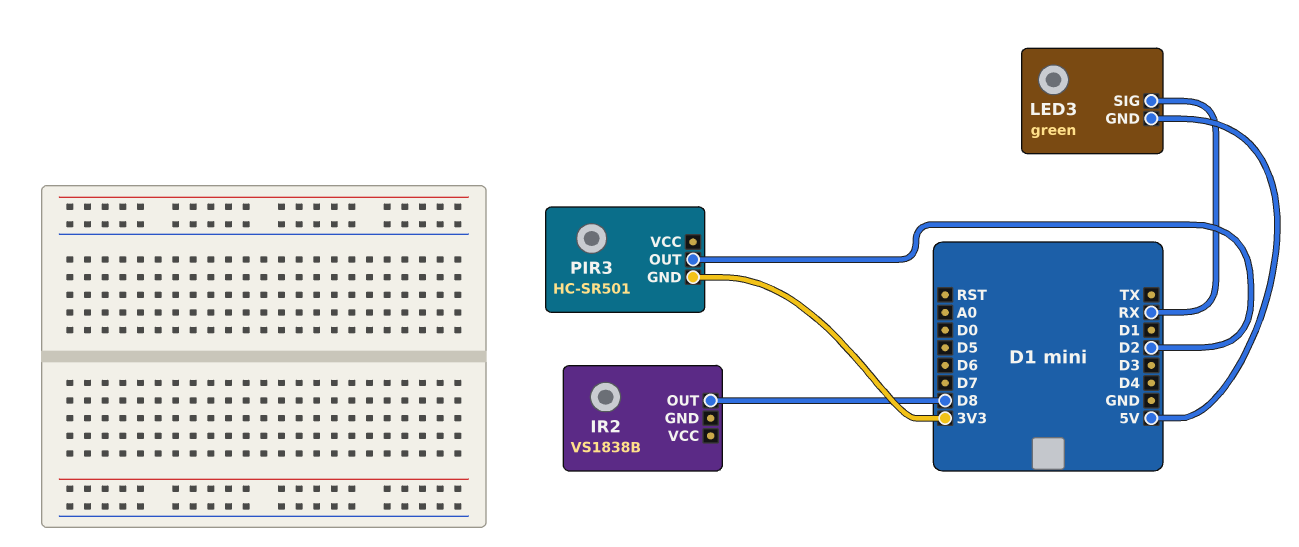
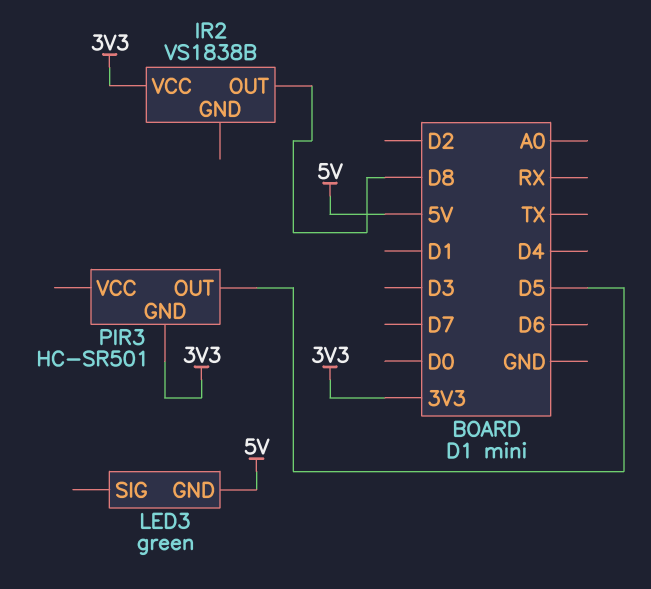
IR2 pin VCC: none -> 3V3
LED3 pin SIG: RX -> none
PIR3 pin OUT: D2 -> D5

